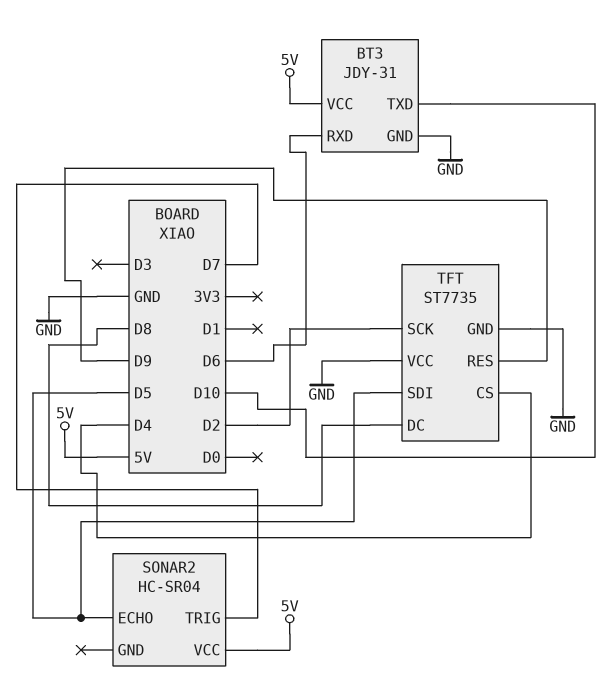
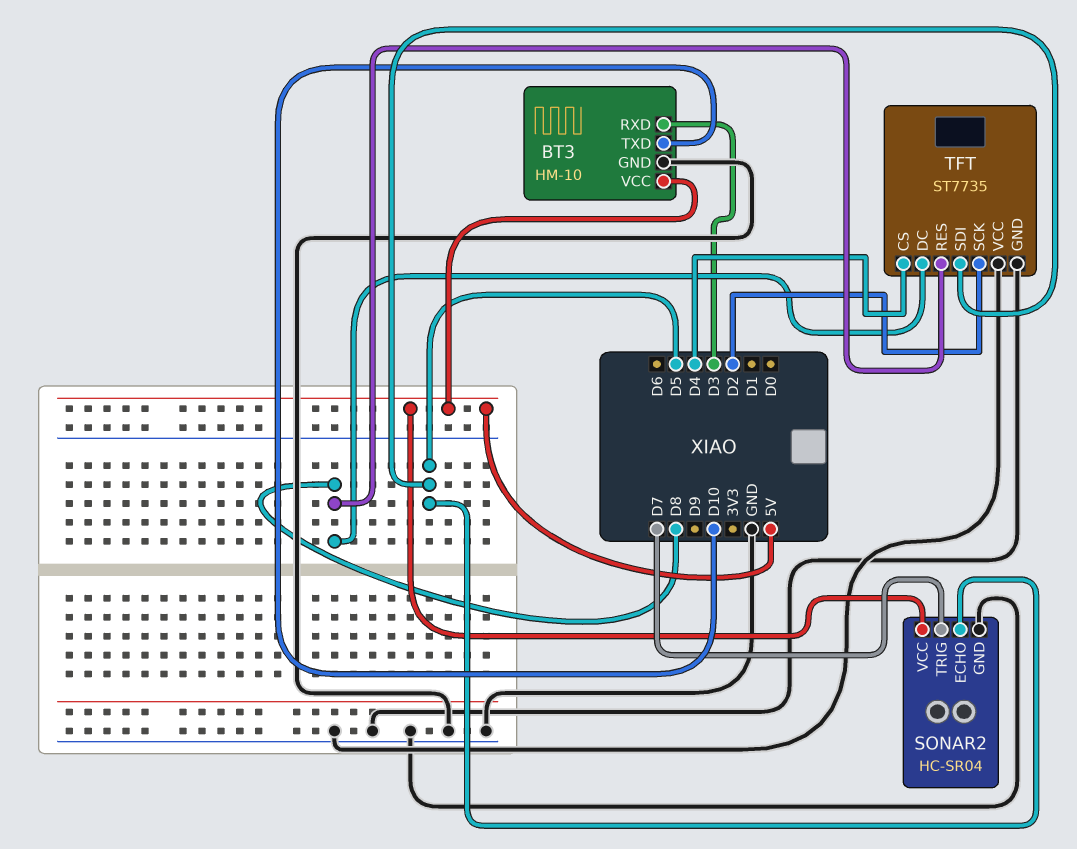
BT3: JDY-31 -> HM-10
BT3 pin RXD: D6 -> D3
SONAR2 pin GND: none -> GND
TFT pin RES: D9 -> D8

